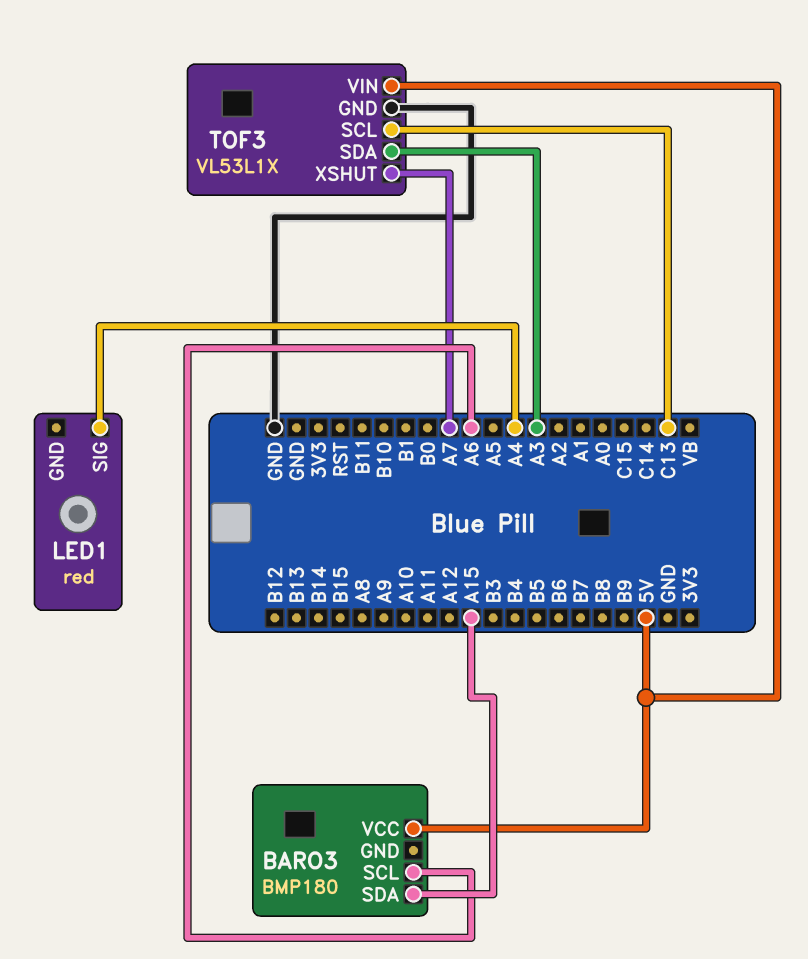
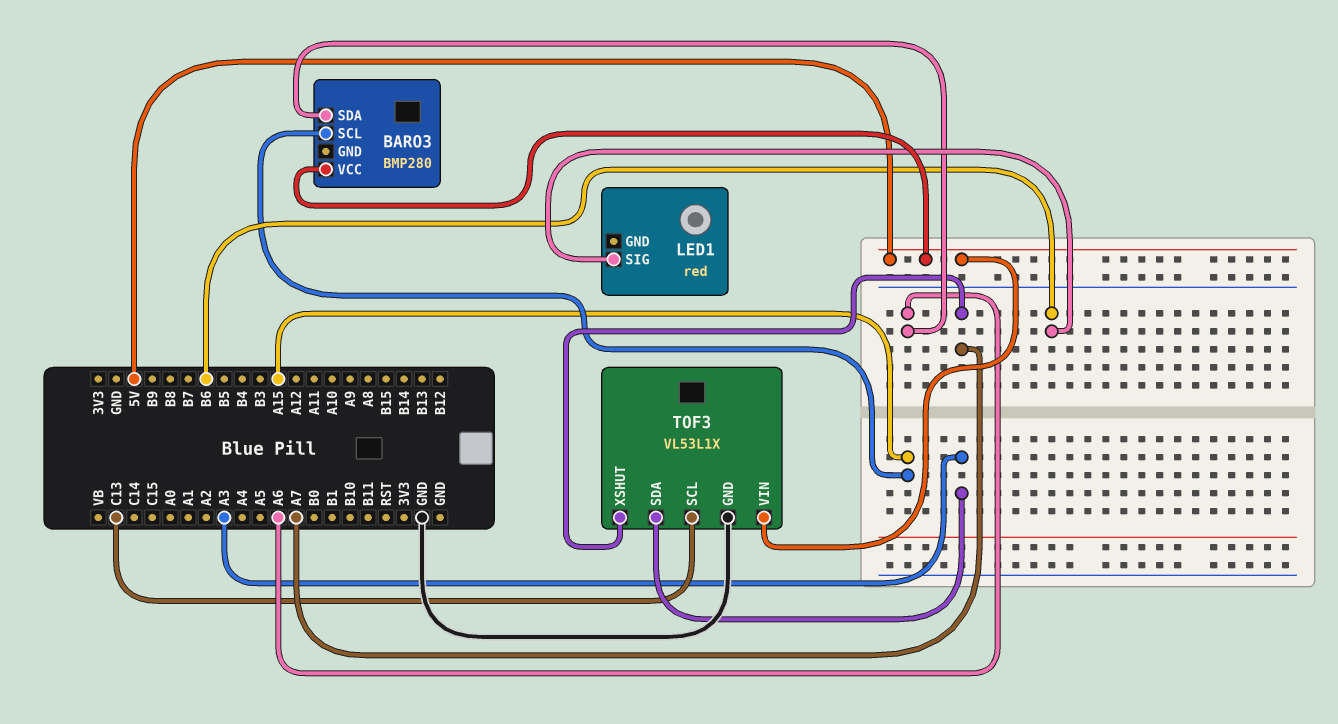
BARO3: BMP180 -> BMP280
BARO3 pin SCL: A6 -> A15
BARO3 pin SDA: A15 -> A6
LED1 pin SIG: A4 -> B6

